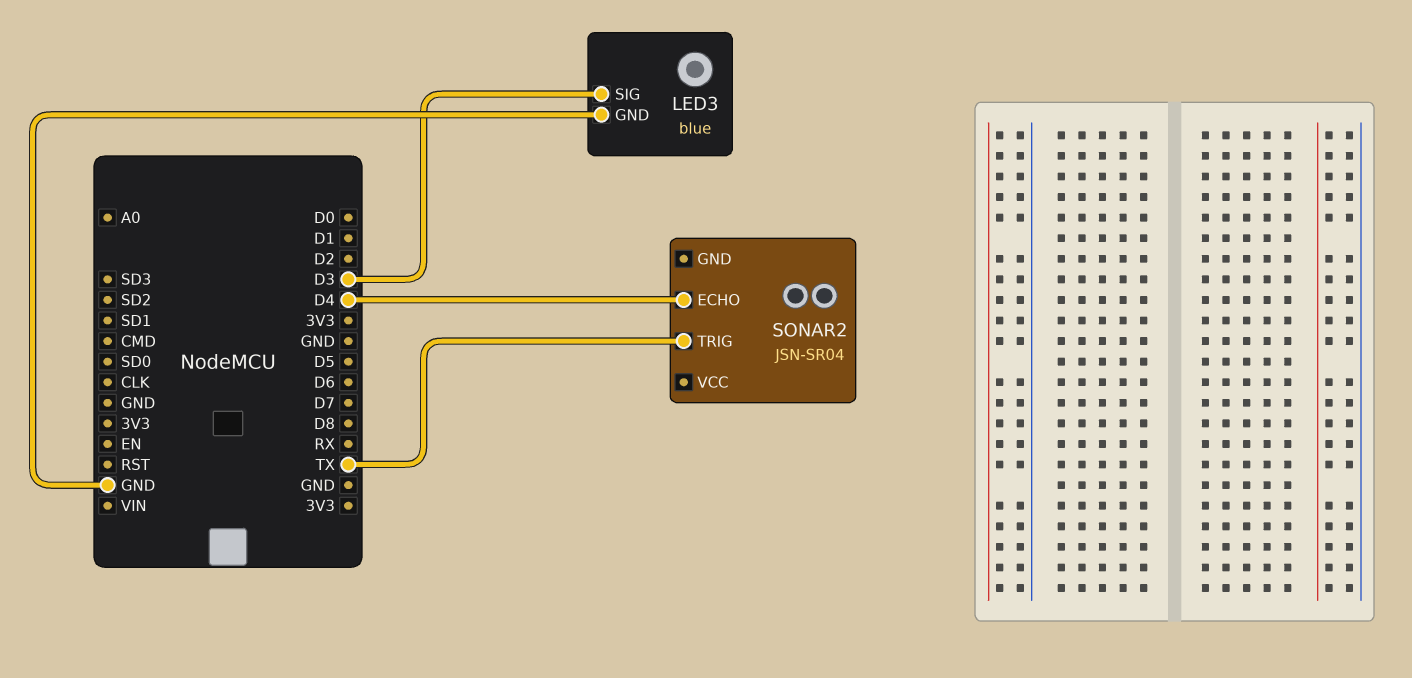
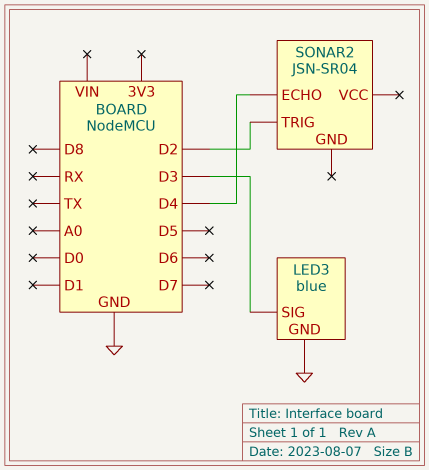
SONAR2 pin TRIG: TX -> D2

